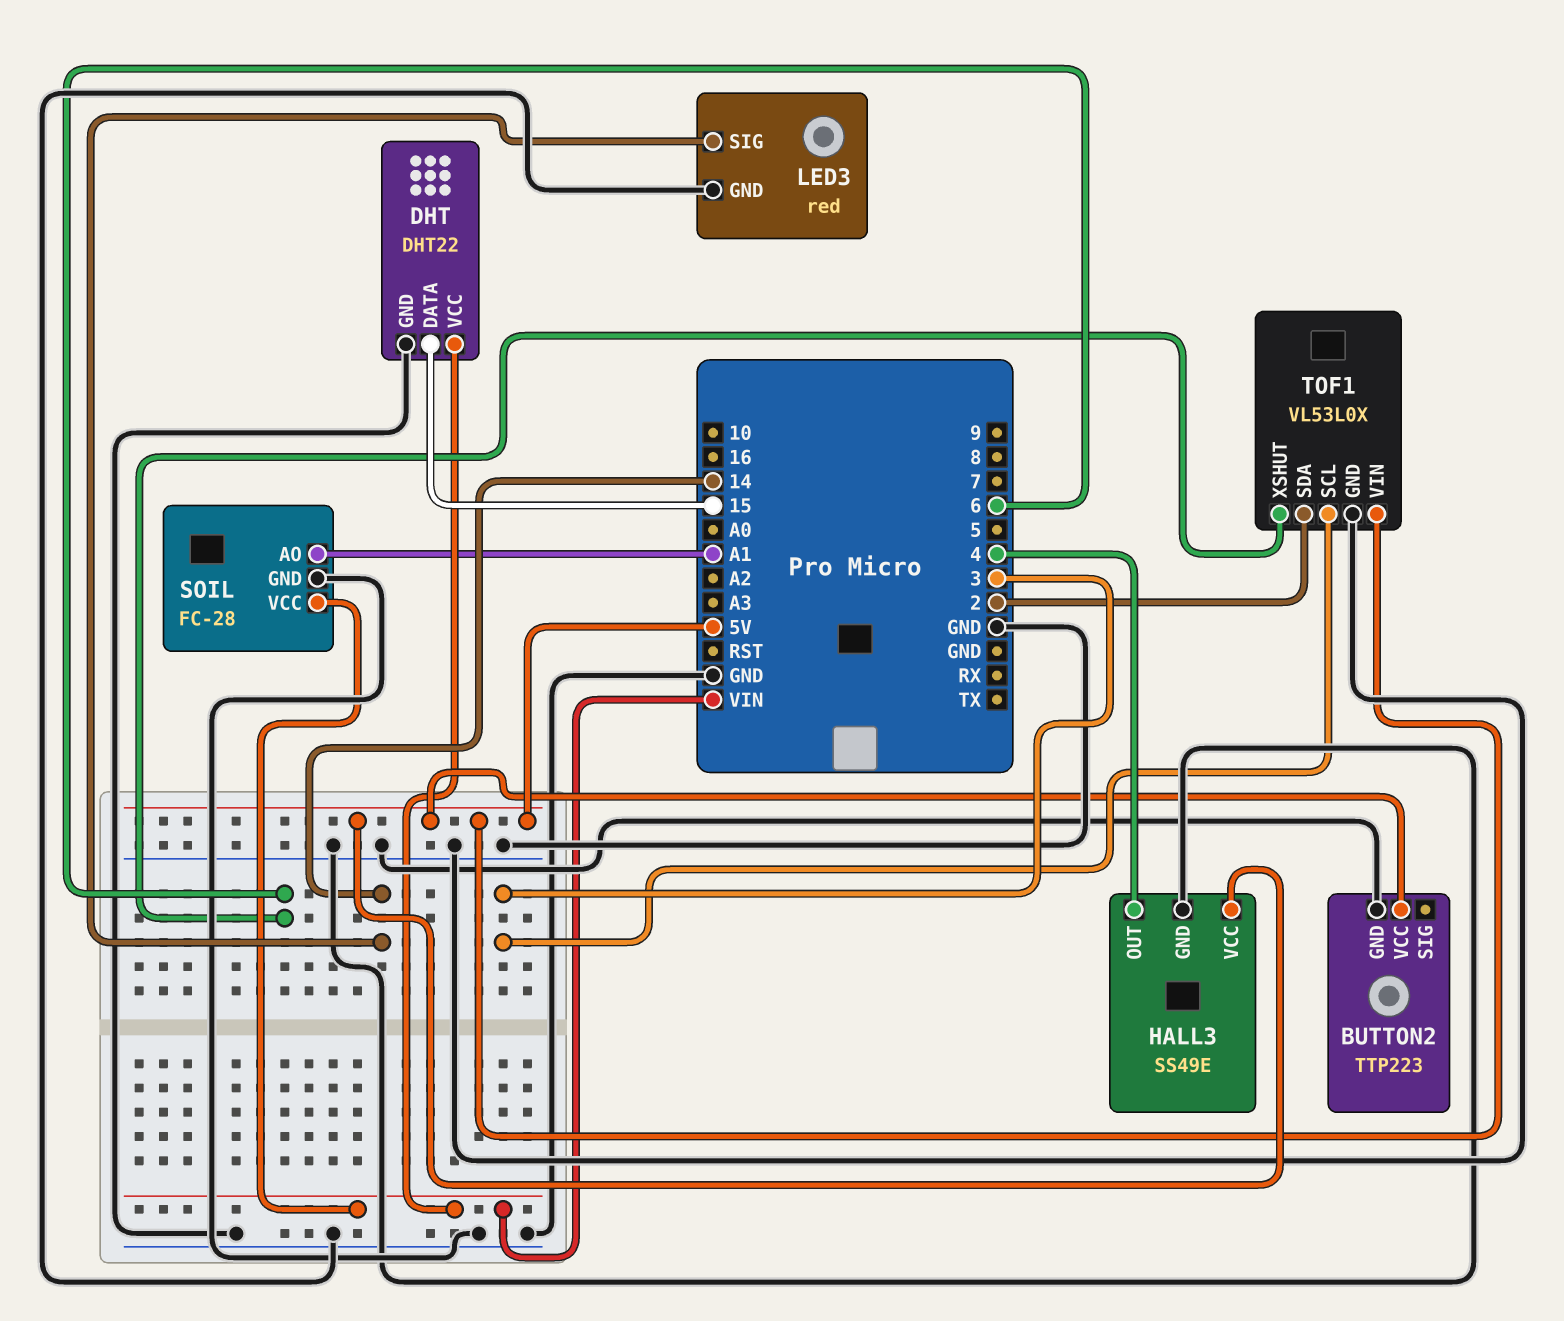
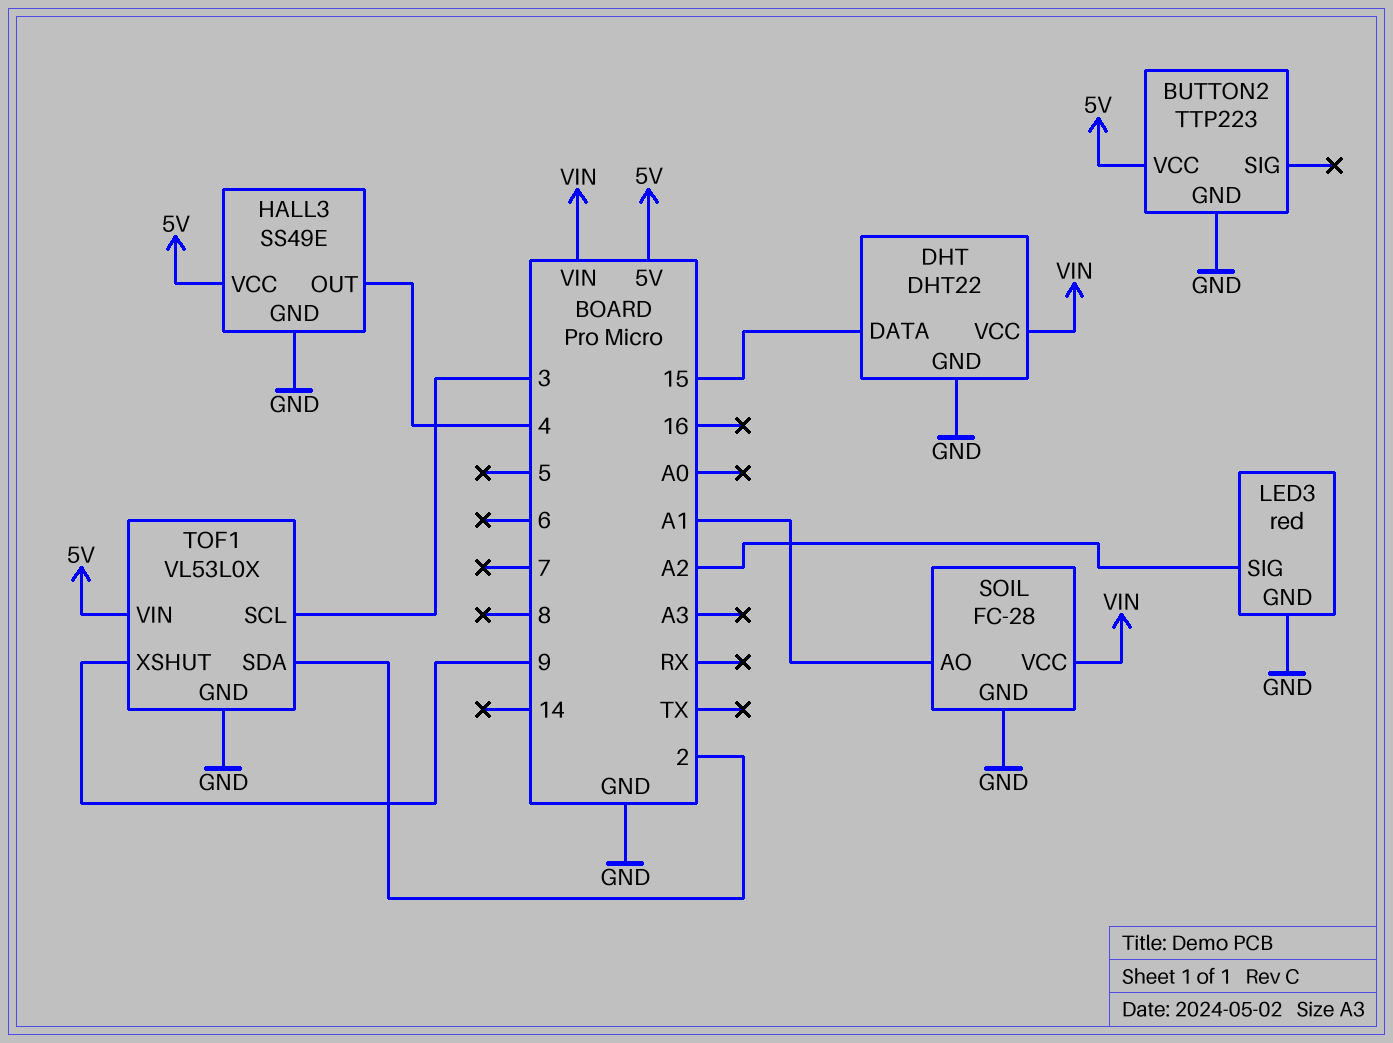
LED3 pin SIG: 14 -> A2
TOF1 pin XSHUT: 6 -> 9

